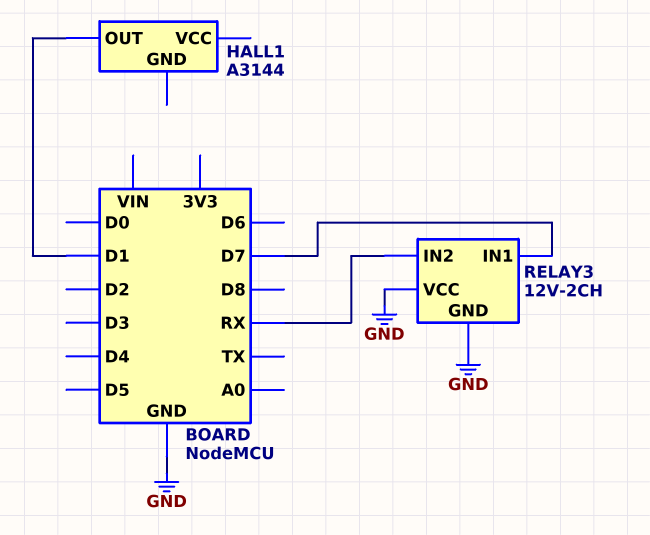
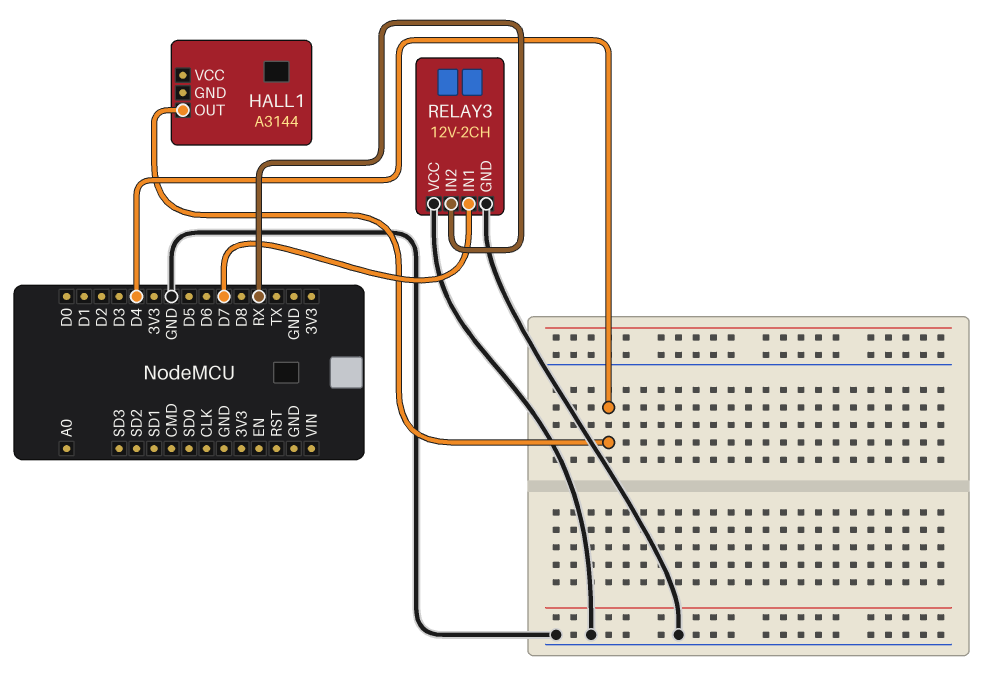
HALL1 pin OUT: D1 -> D4

